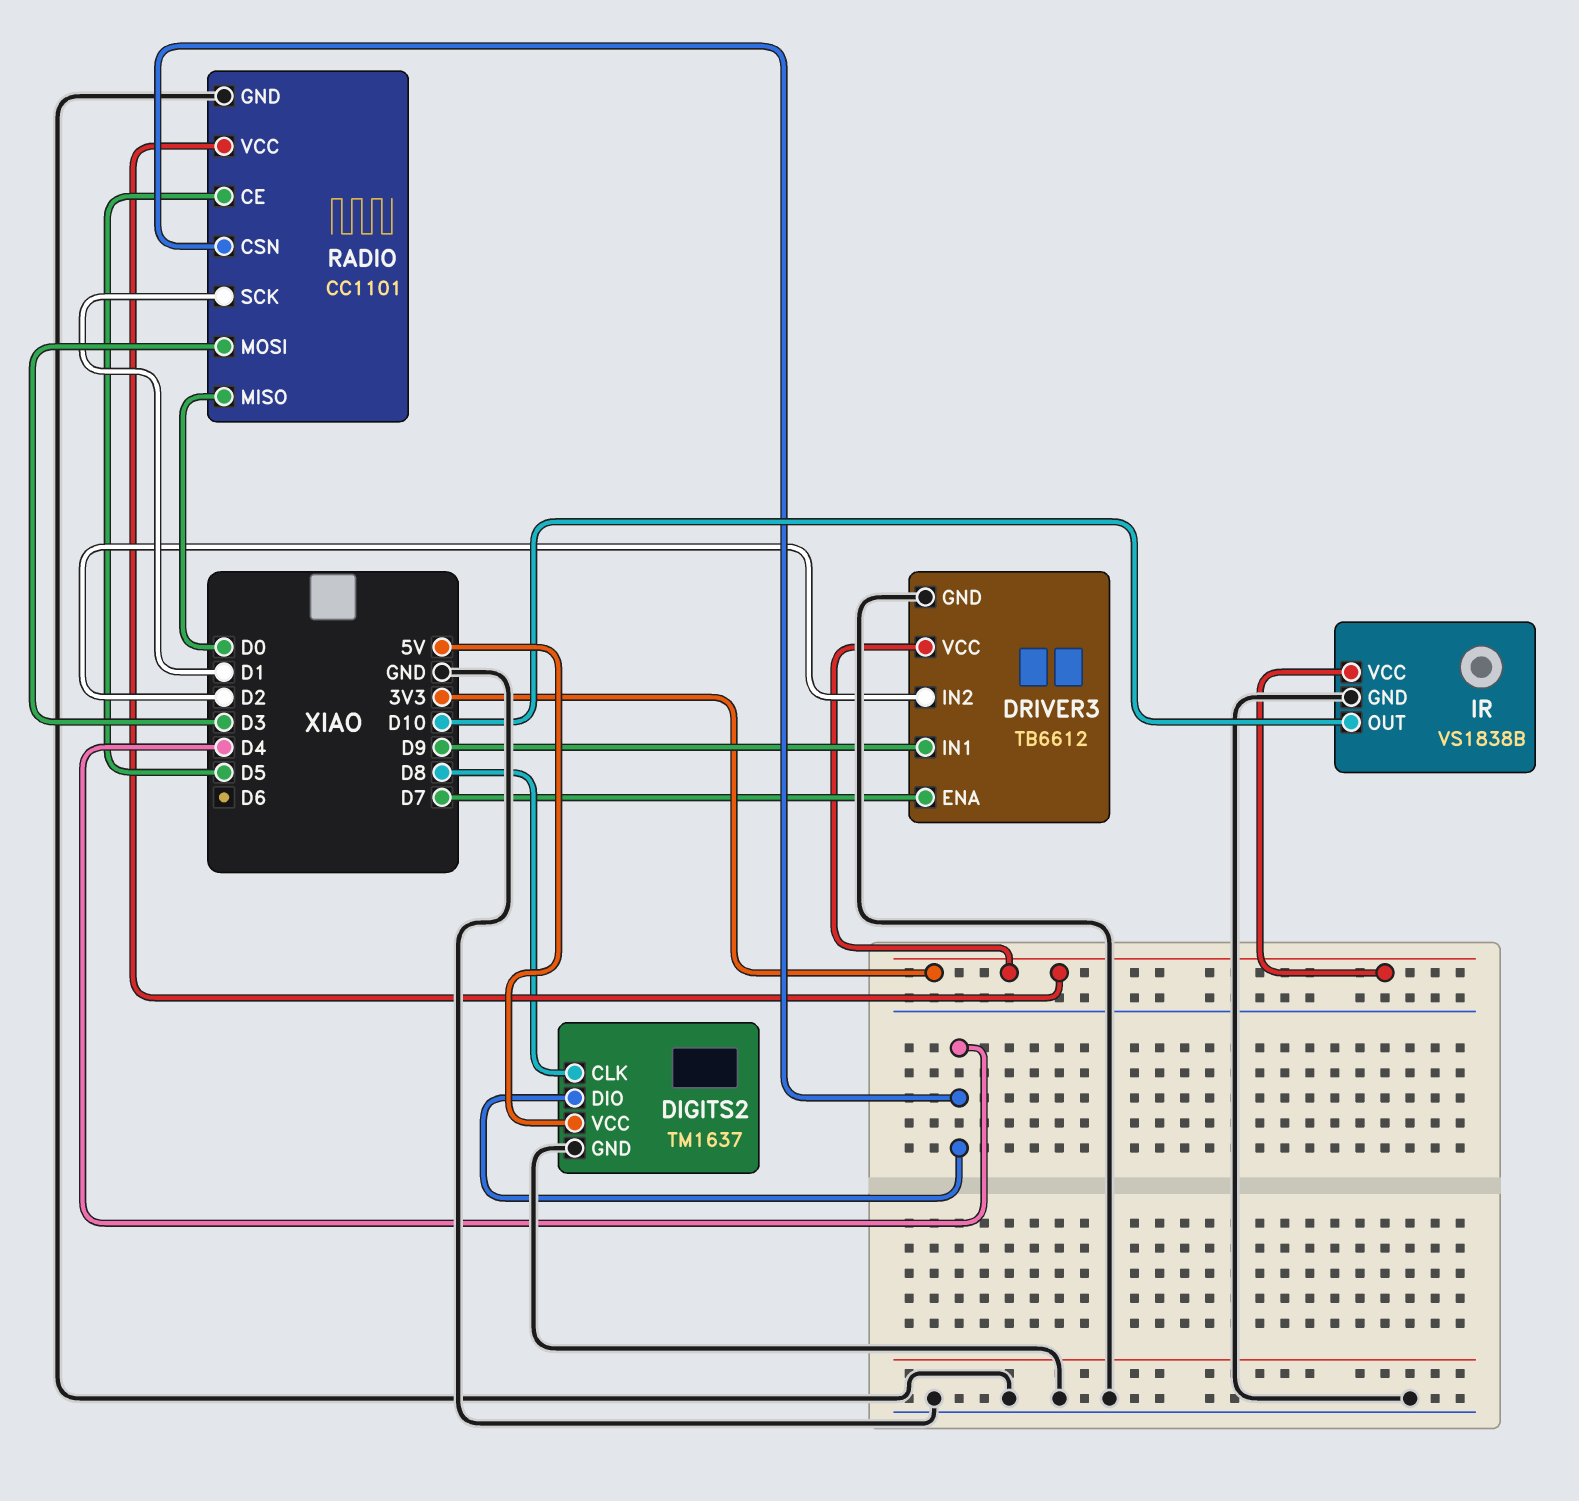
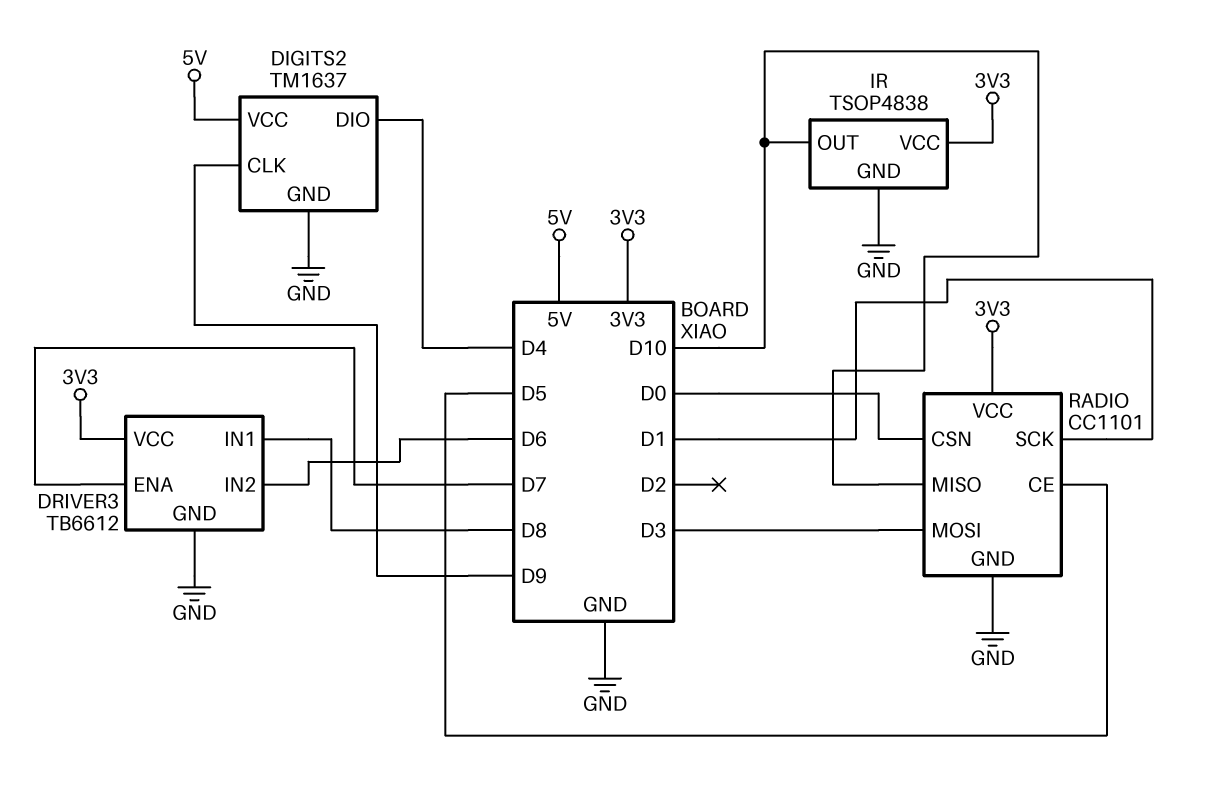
DIGITS2 pin CLK: D8 -> D9
DRIVER3 pin IN1: D9 -> D8
DRIVER3 pin IN2: D2 -> D6
IR: VS1838B -> TSOP4838
RADIO pin CSN: D4 -> D0
RADIO pin MISO: D0 -> D10

